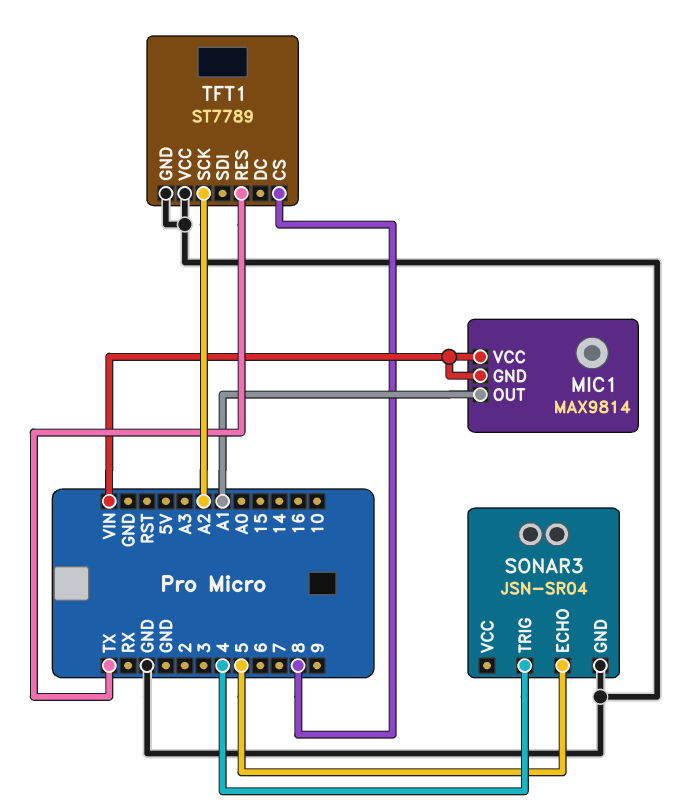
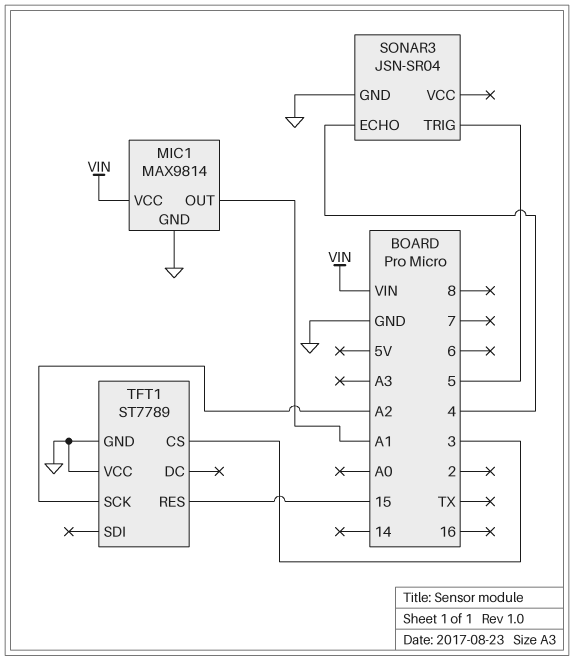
MIC1 pin GND: VIN -> GND
SONAR3 pin ECHO: 5 -> 4
SONAR3 pin TRIG: 4 -> 5
TFT1 pin CS: 8 -> 3
TFT1 pin RES: TX -> 15

